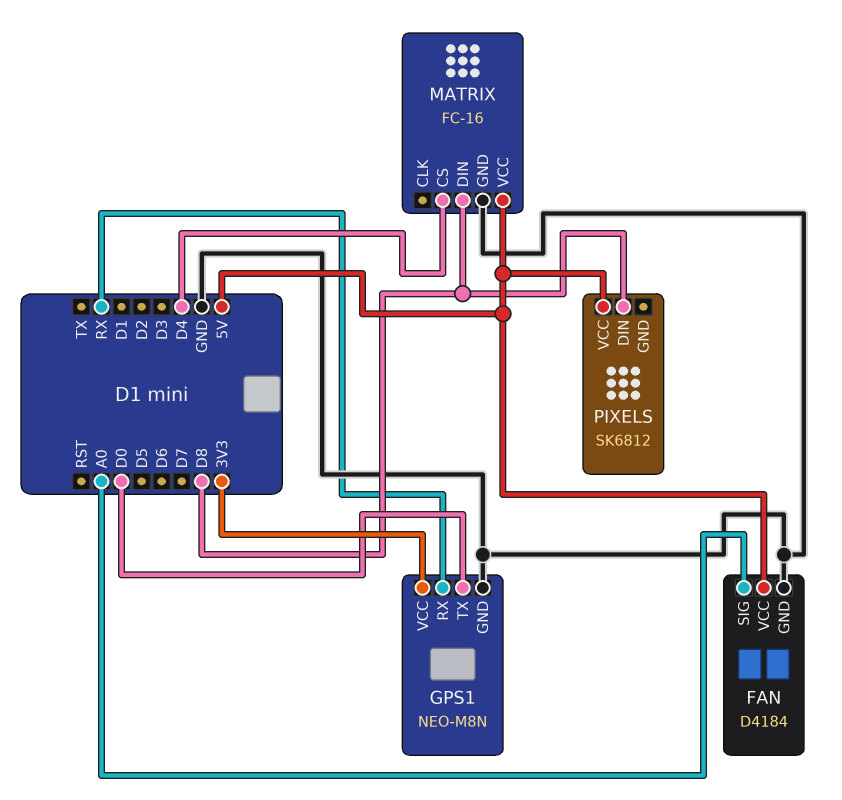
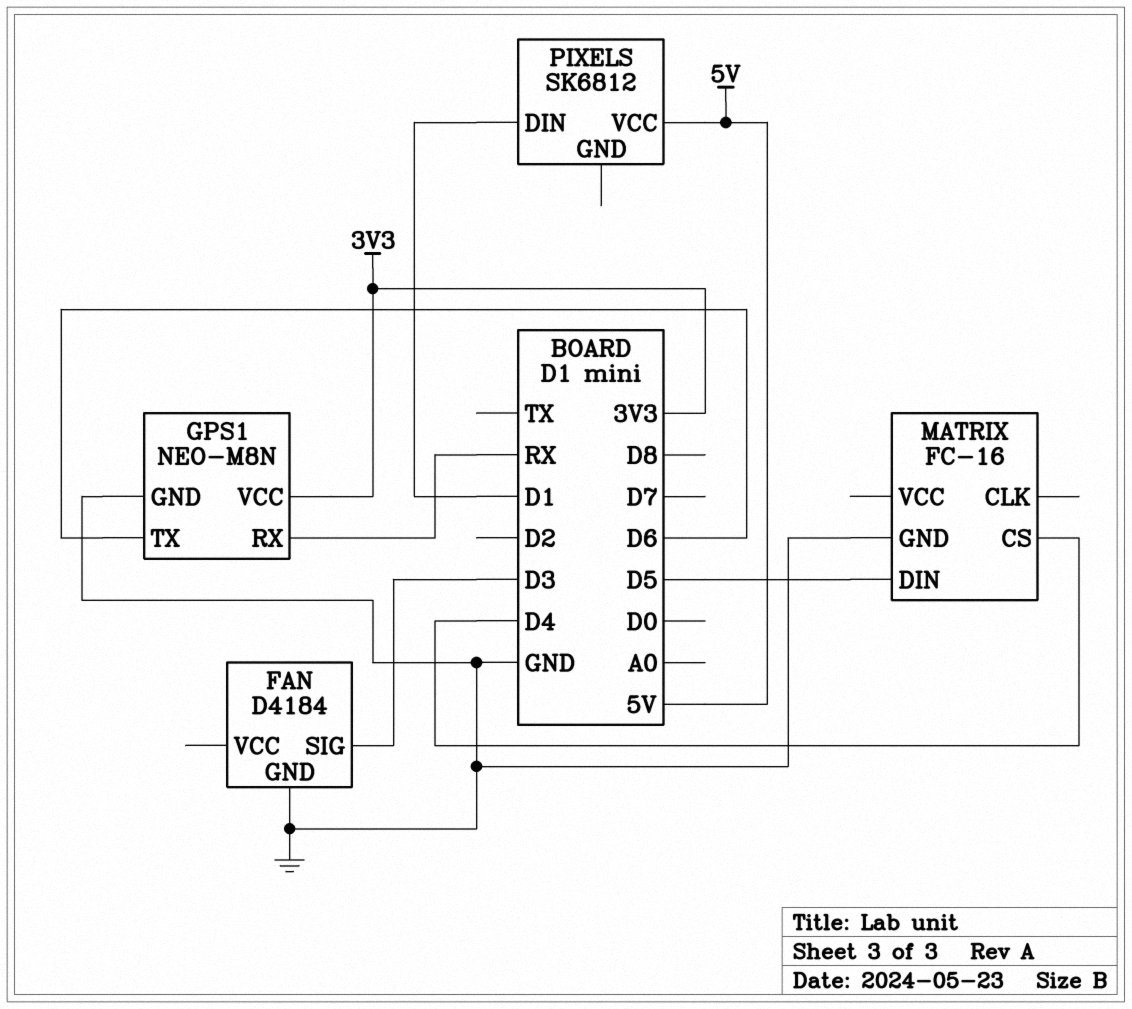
FAN pin SIG: A0 -> D3
FAN pin VCC: 5V -> none
GPS1 pin TX: D0 -> D6
MATRIX pin DIN: D8 -> D5
MATRIX pin VCC: 5V -> none
PIXELS pin DIN: D8 -> D1

